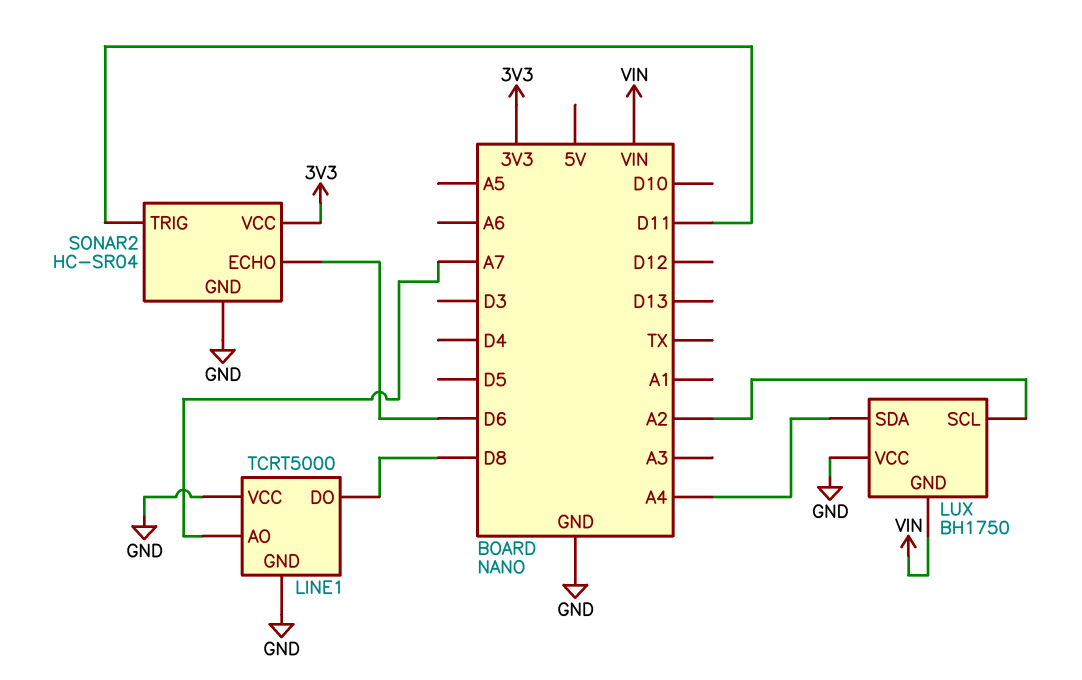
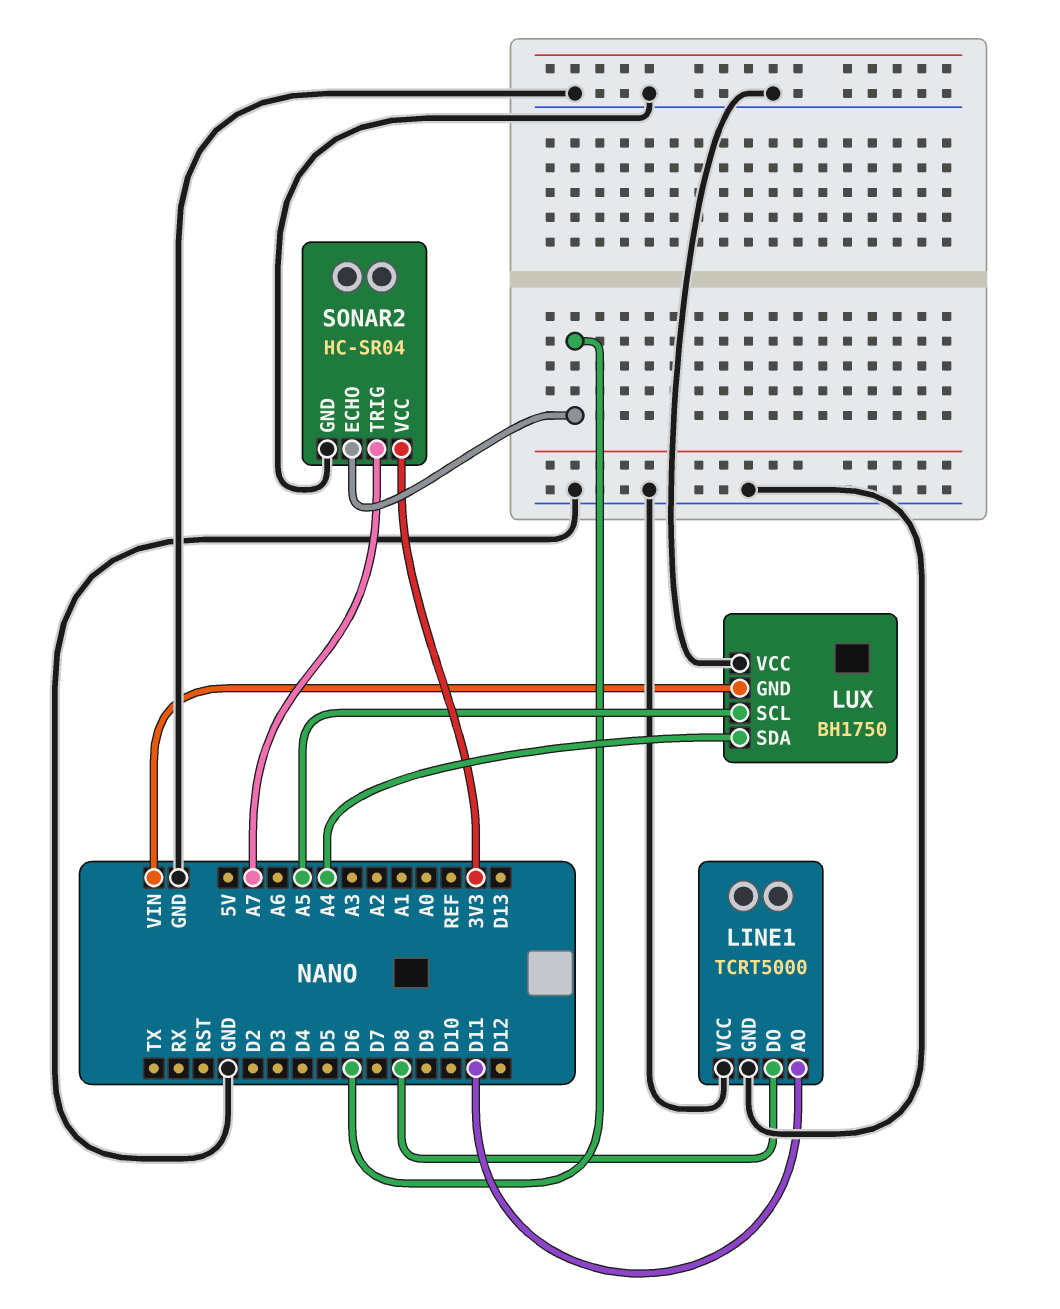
LINE1 pin AO: A7 -> D11
LUX pin SCL: A2 -> A5
SONAR2 pin TRIG: D11 -> A7

